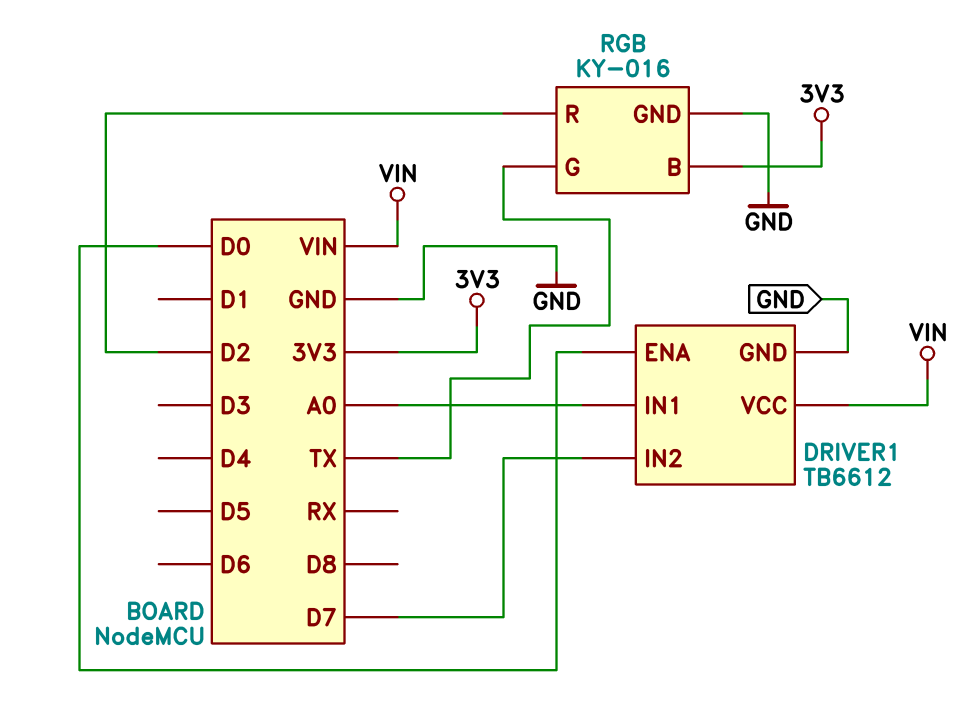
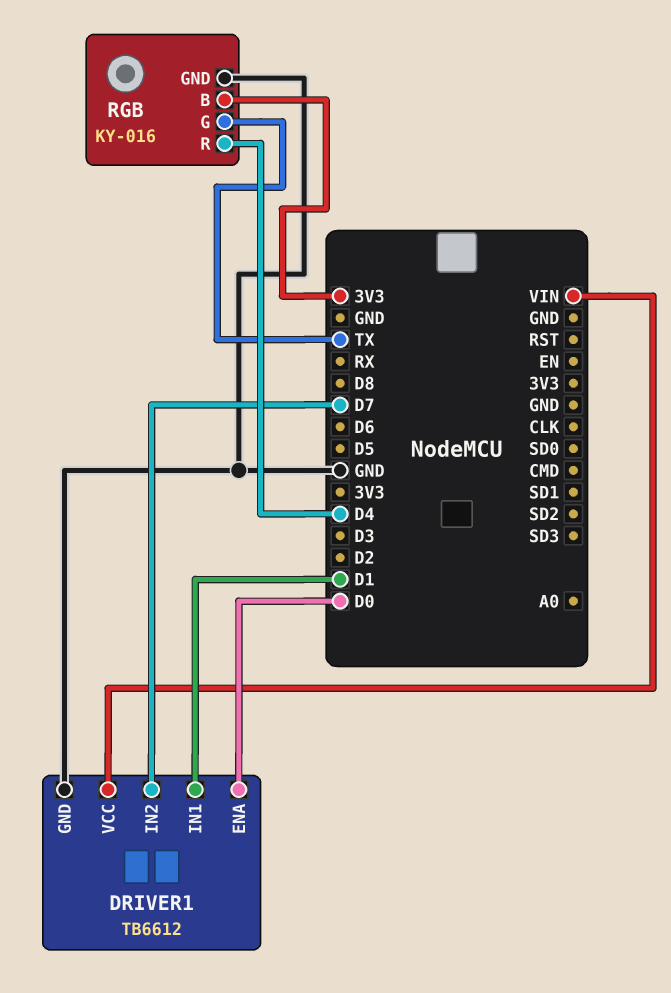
DRIVER1 pin IN1: A0 -> D1
RGB pin R: D2 -> D4

